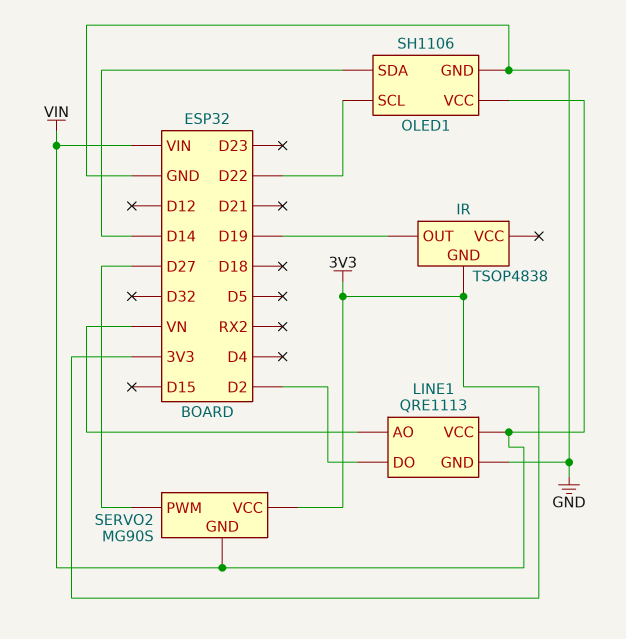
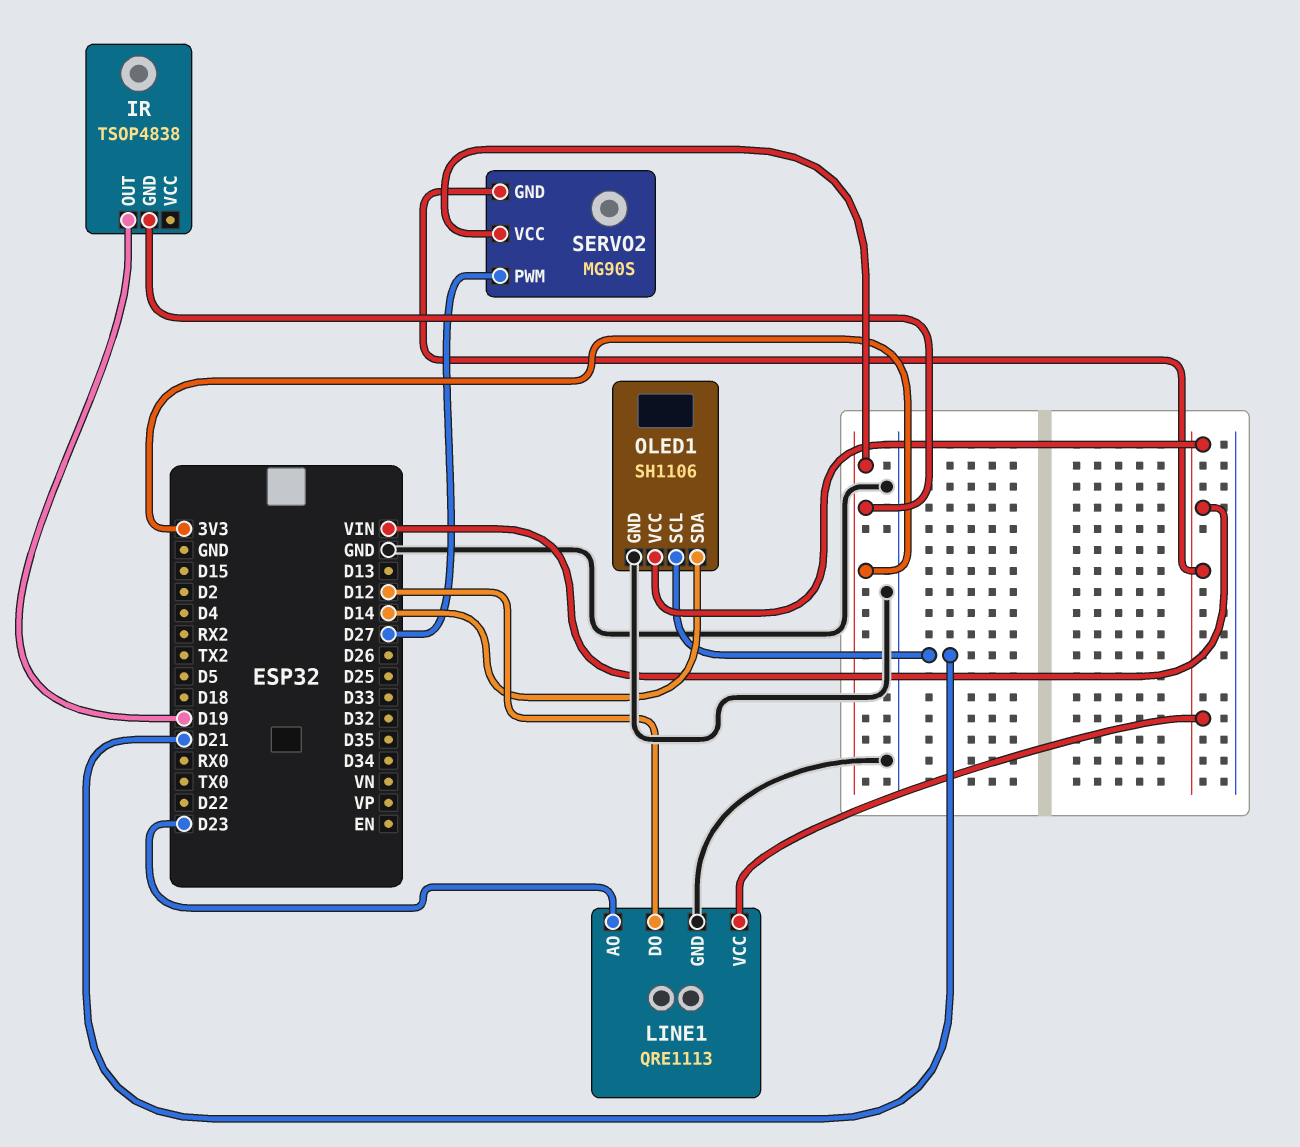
LINE1 pin AO: VN -> D23
LINE1 pin DO: D2 -> D12
OLED1 pin SCL: D22 -> D21

